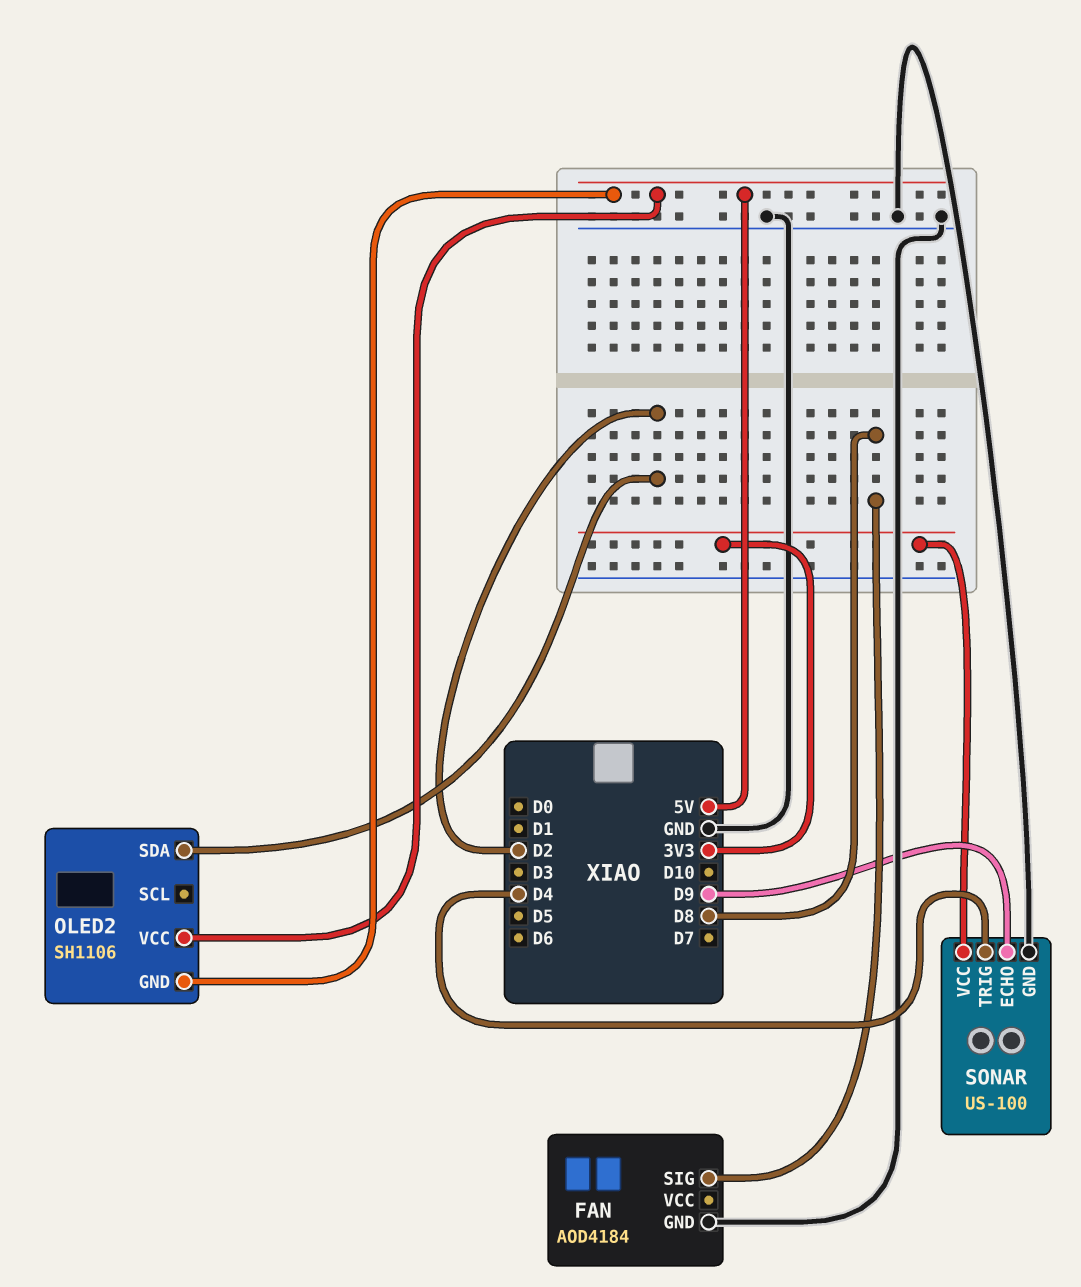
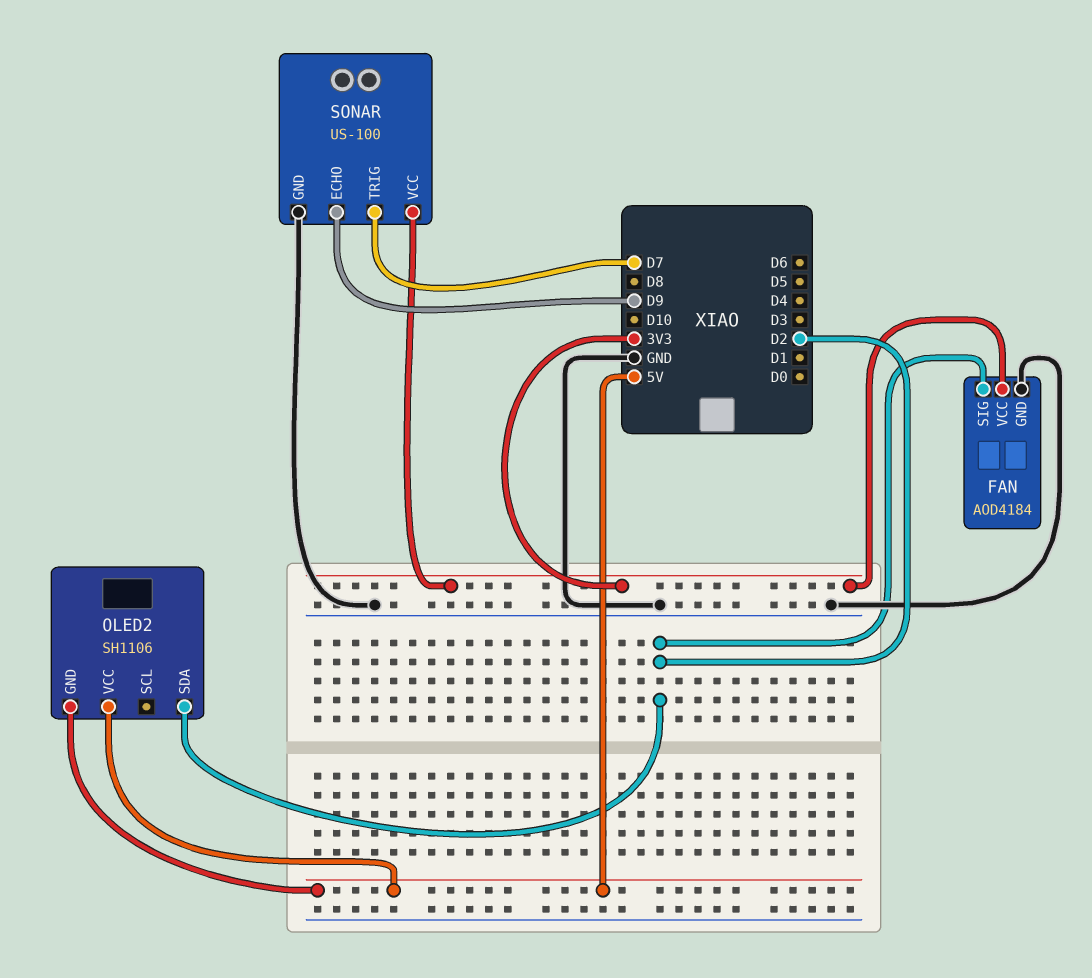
FAN pin SIG: D8 -> D2
FAN pin VCC: none -> 3V3
SONAR pin TRIG: D4 -> D7

